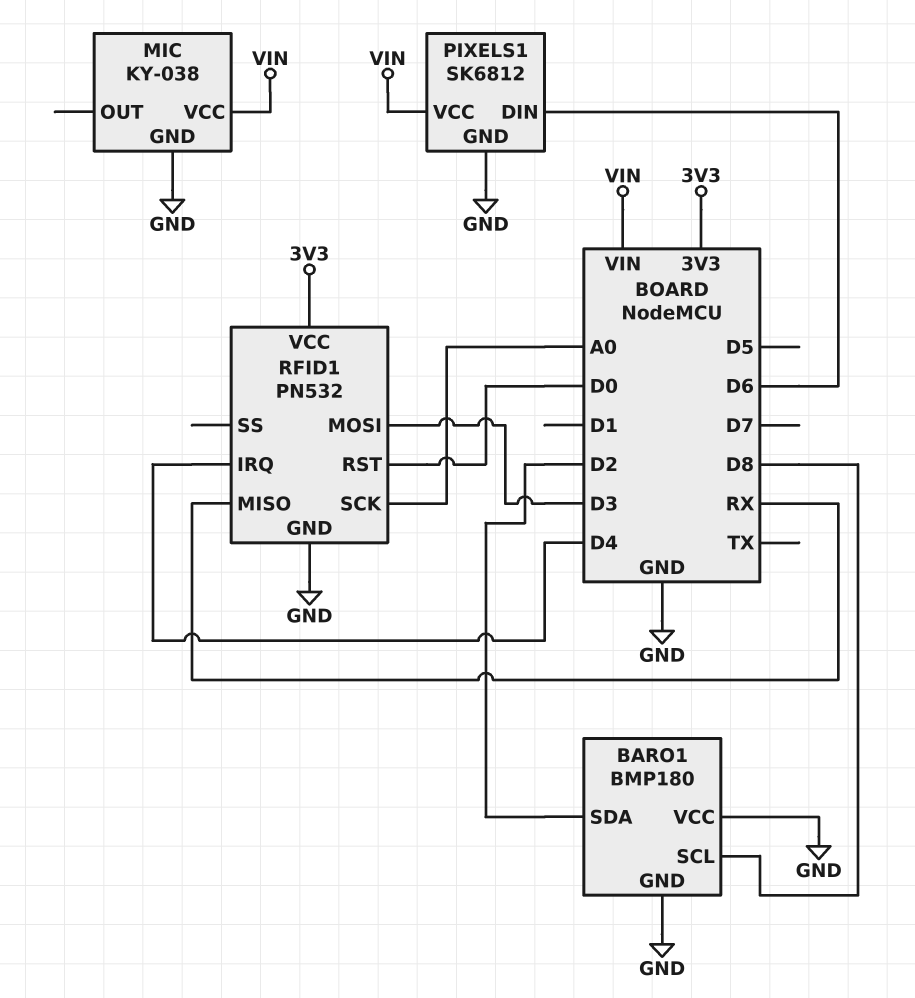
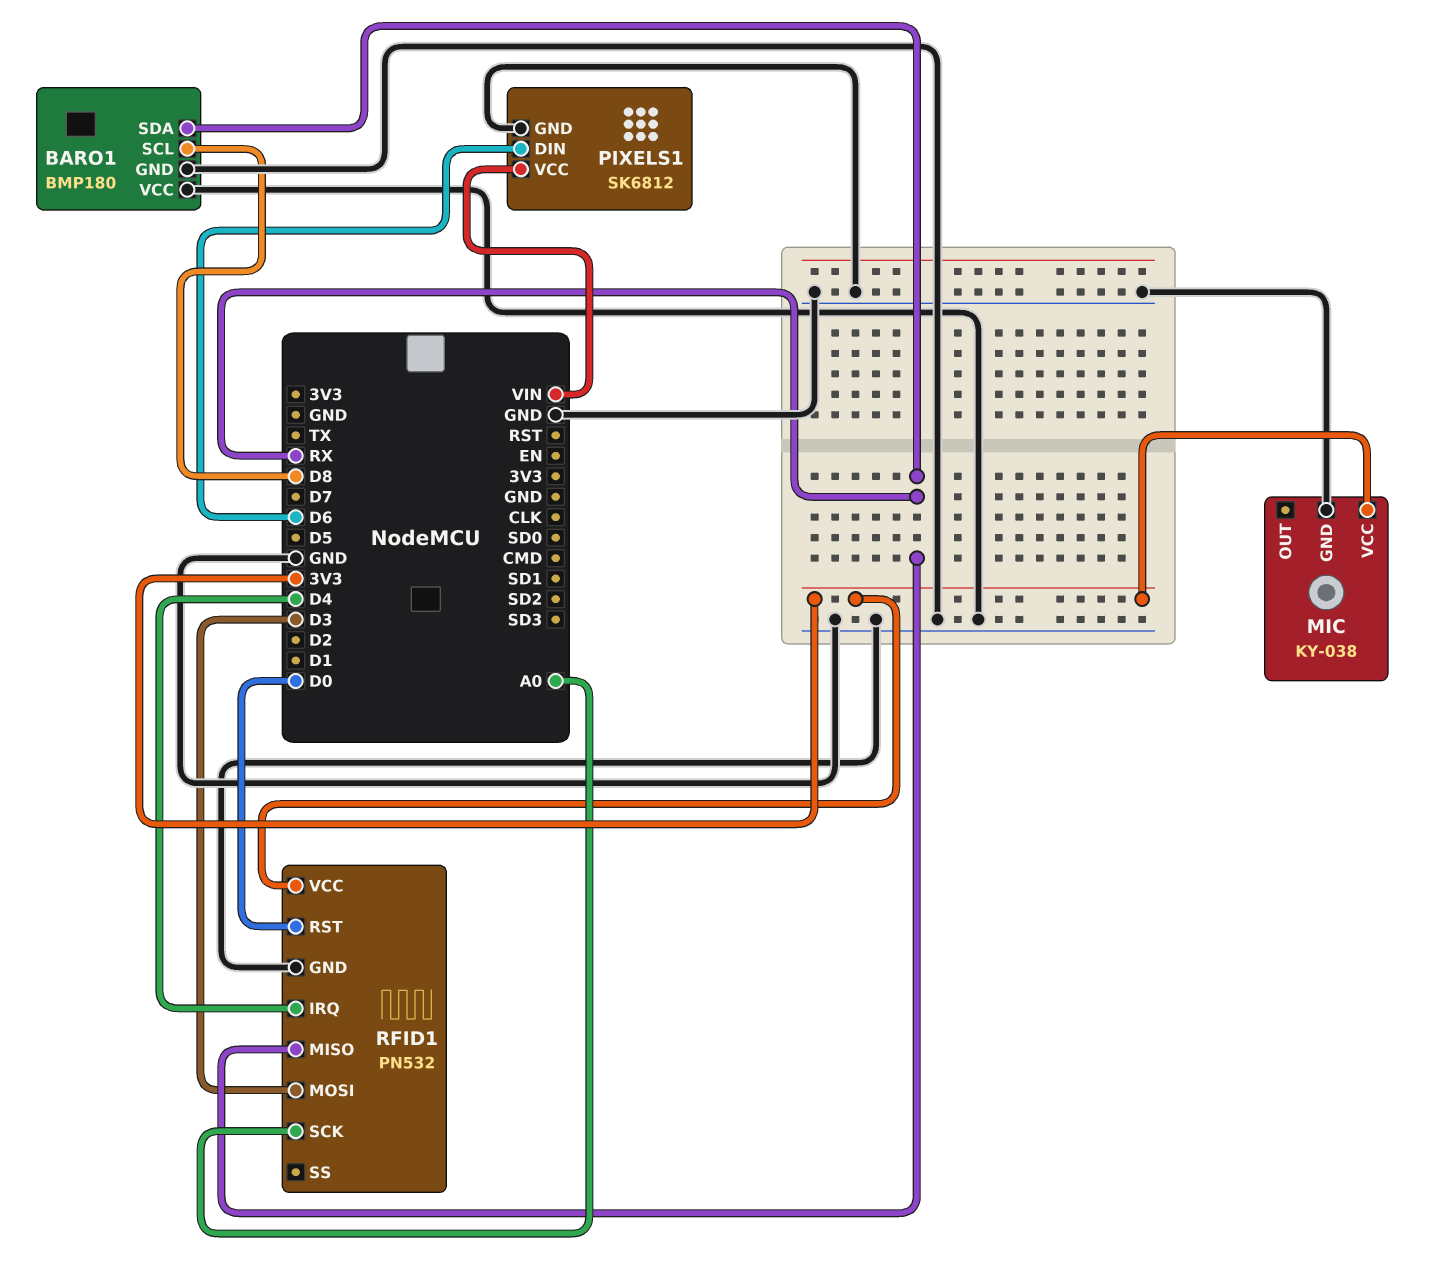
BARO1 pin SDA: D2 -> RX
MIC pin VCC: VIN -> 3V3

